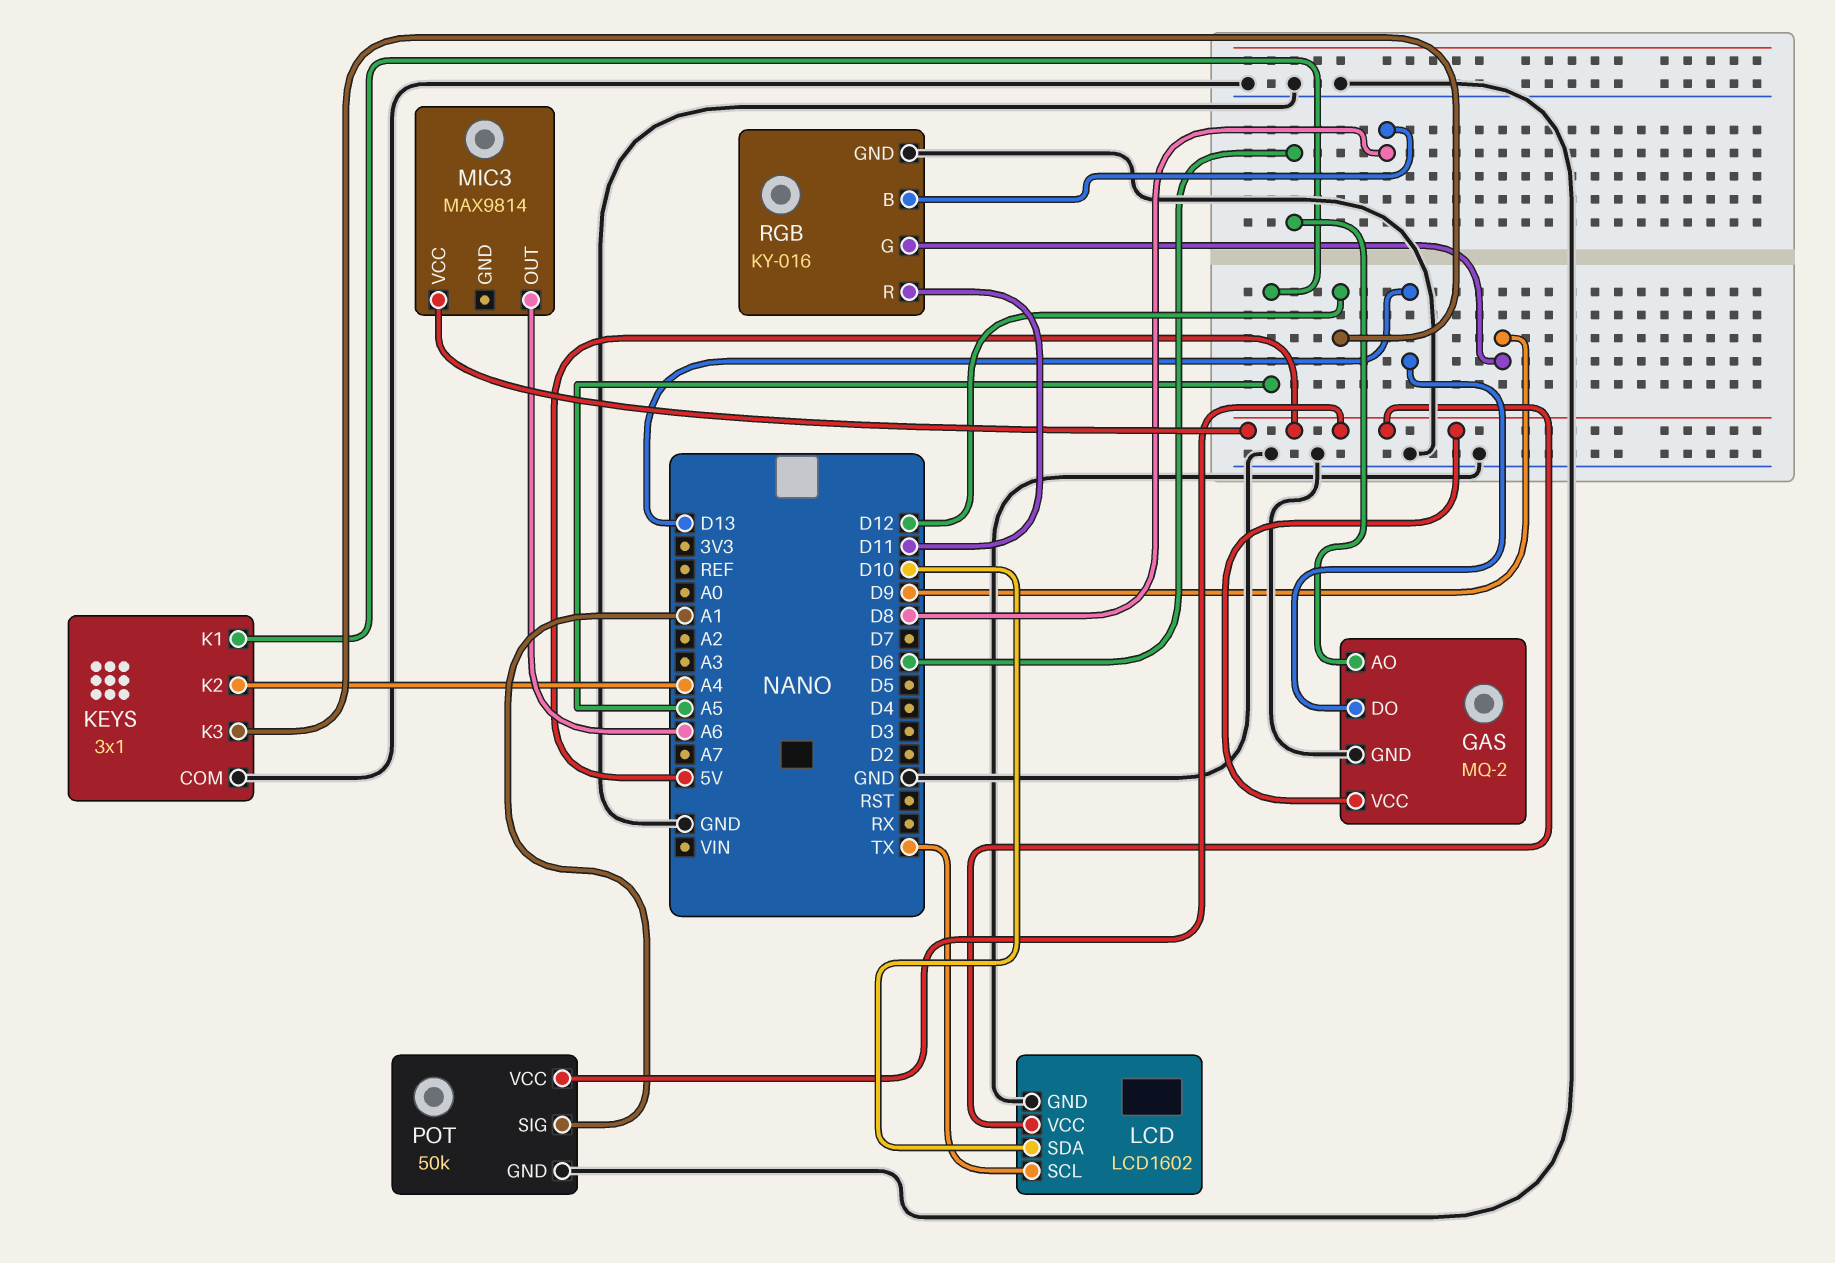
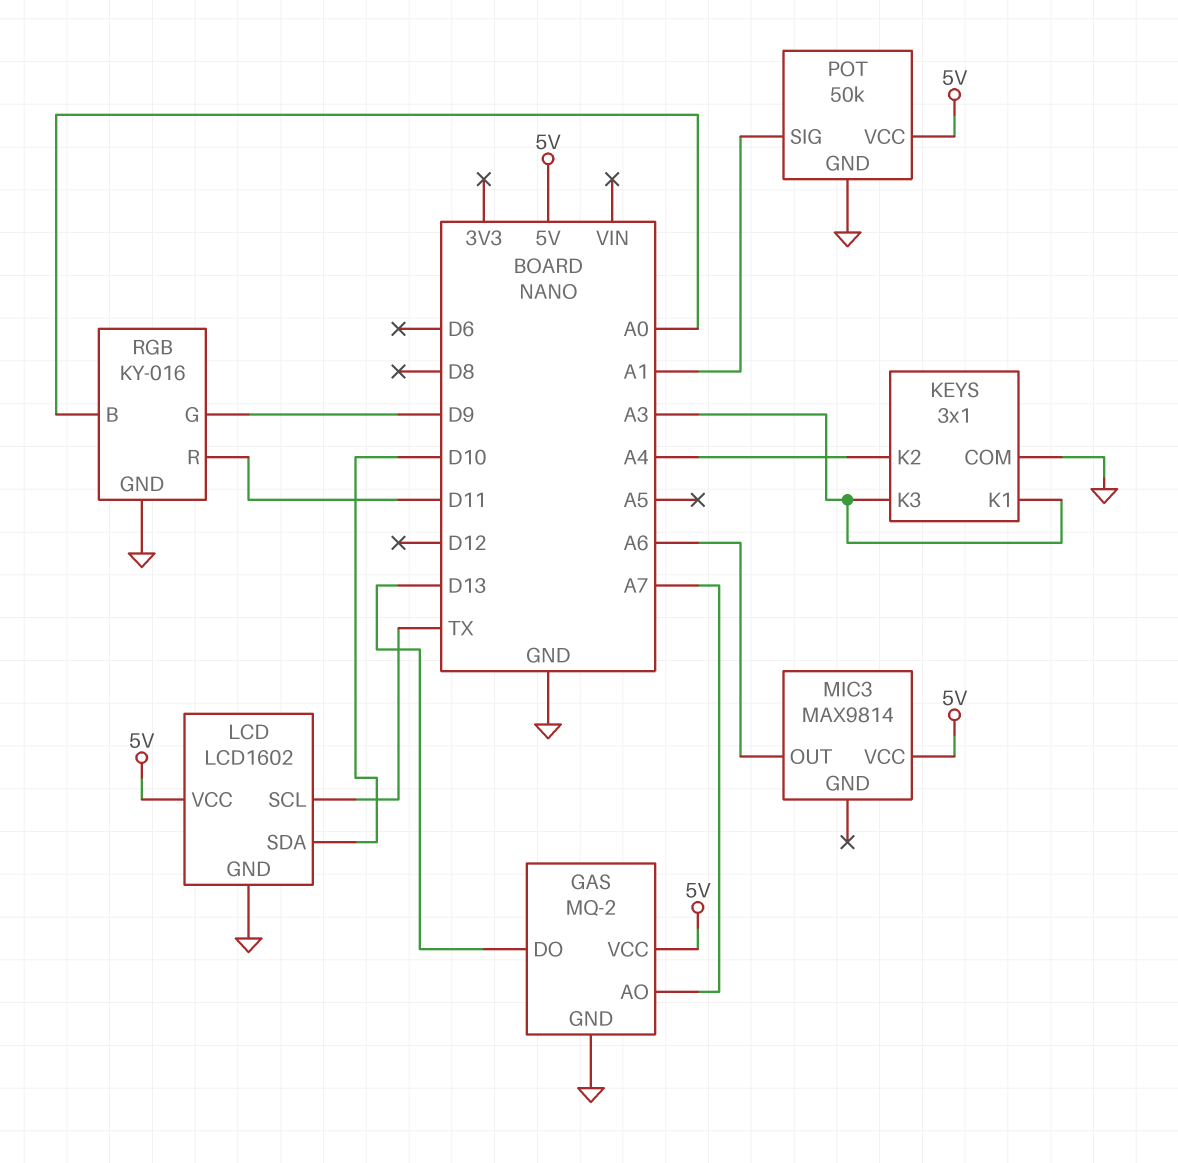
GAS pin AO: D6 -> A7
KEYS pin K1: A5 -> A3
KEYS pin K3: D12 -> A3
RGB pin B: D8 -> A0

